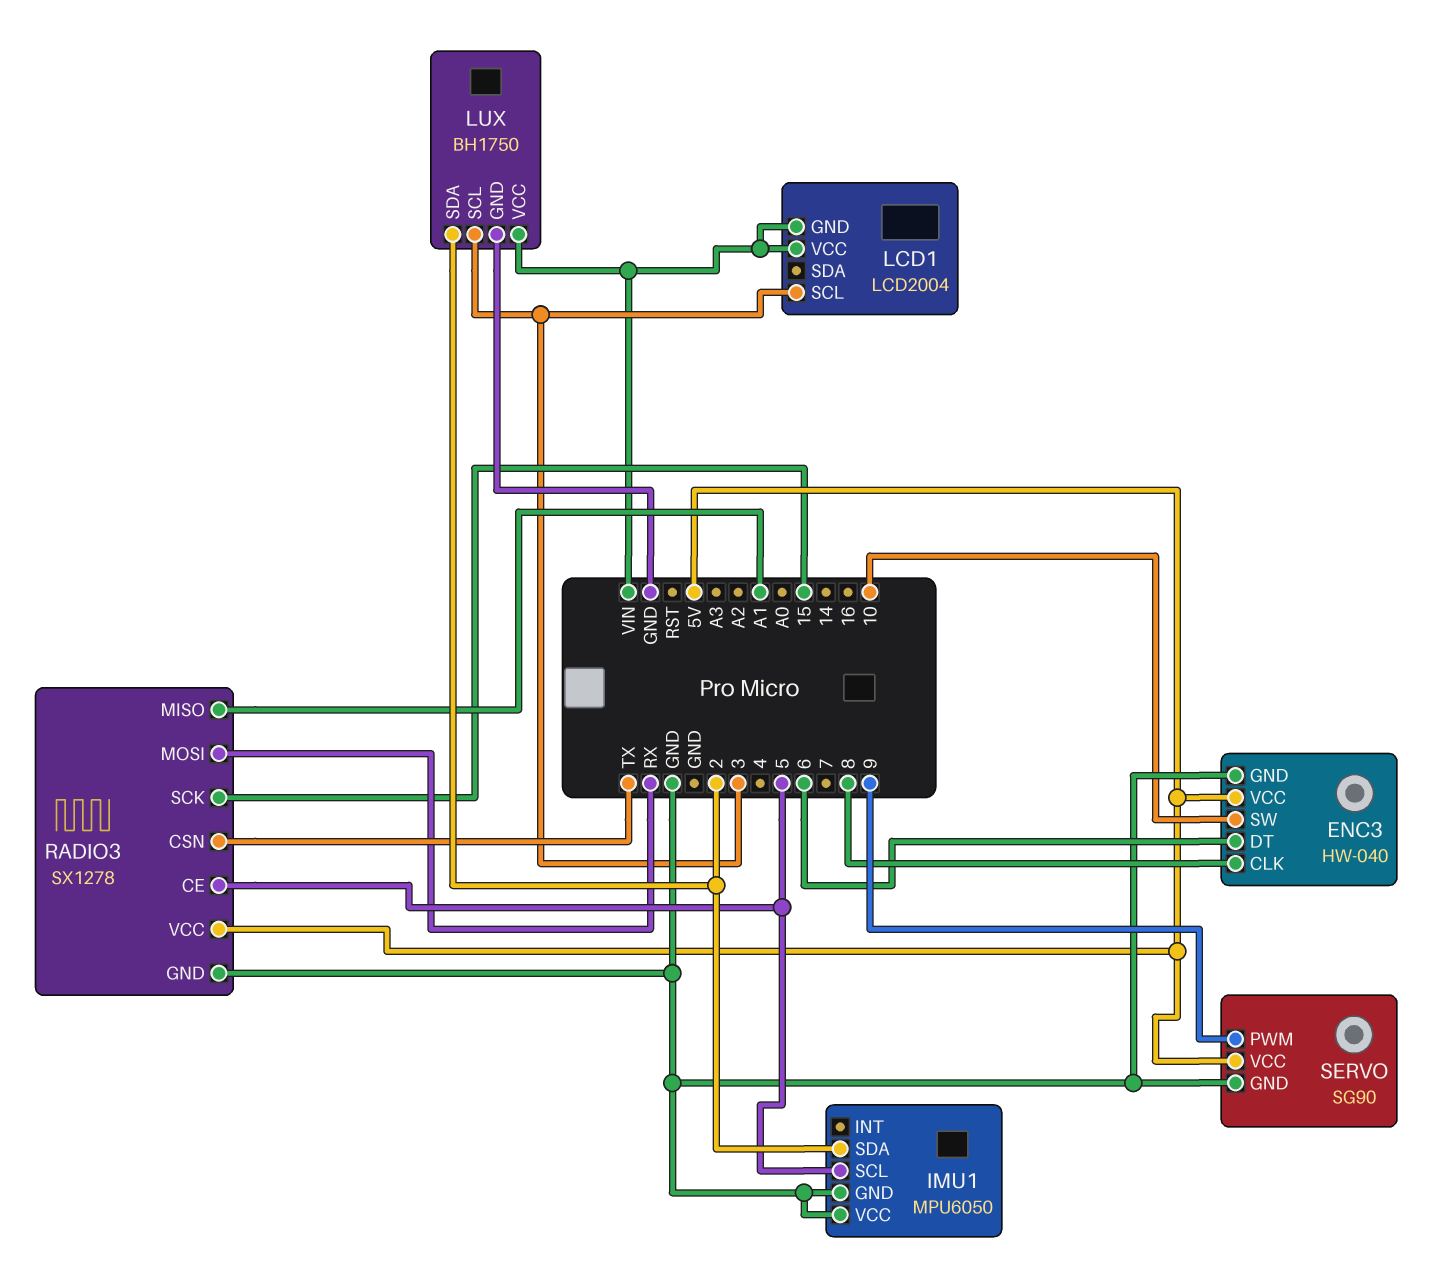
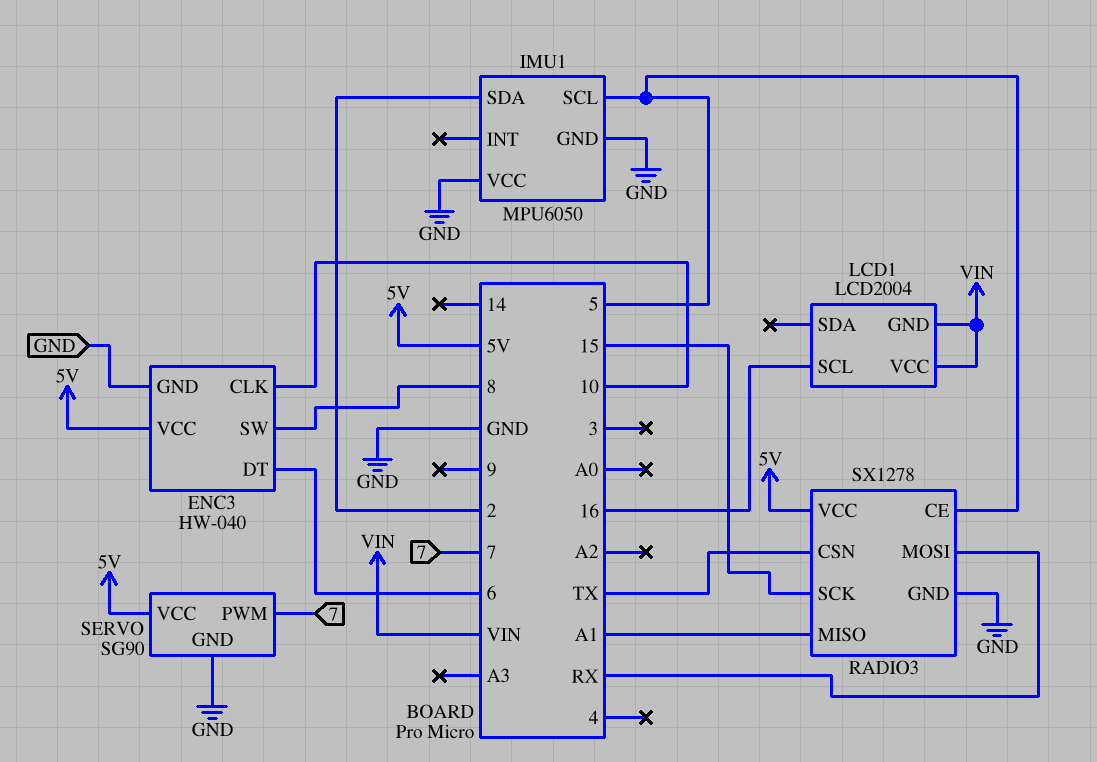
ENC3 pin CLK: 8 -> 10
ENC3 pin SW: 10 -> 8
LCD1 pin SCL: 3 -> 16
LUX: BH1750 -> none
LUX pin GND: GND -> none
LUX pin SCL: 3 -> none
LUX pin SDA: 2 -> none
LUX pin VCC: VIN -> none
SERVO pin PWM: 9 -> 7

